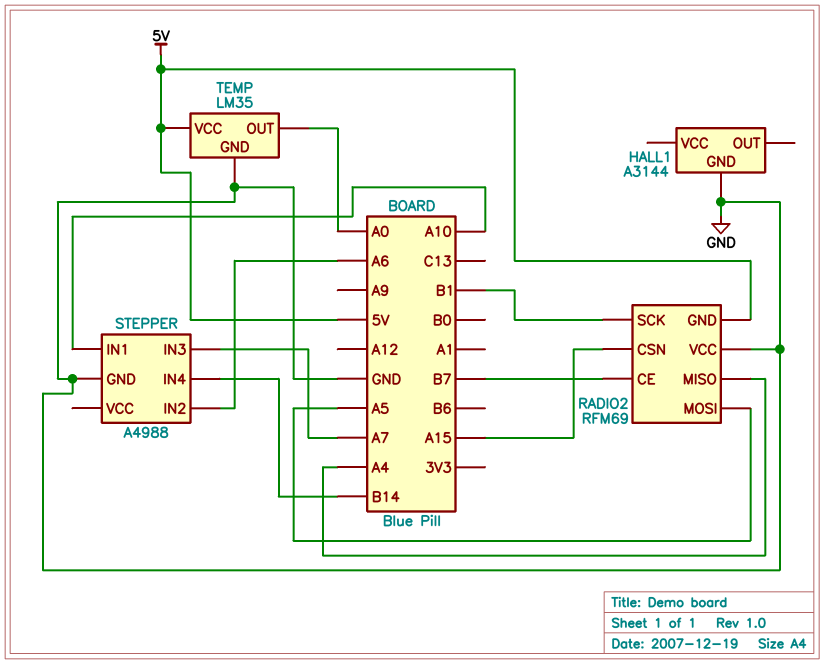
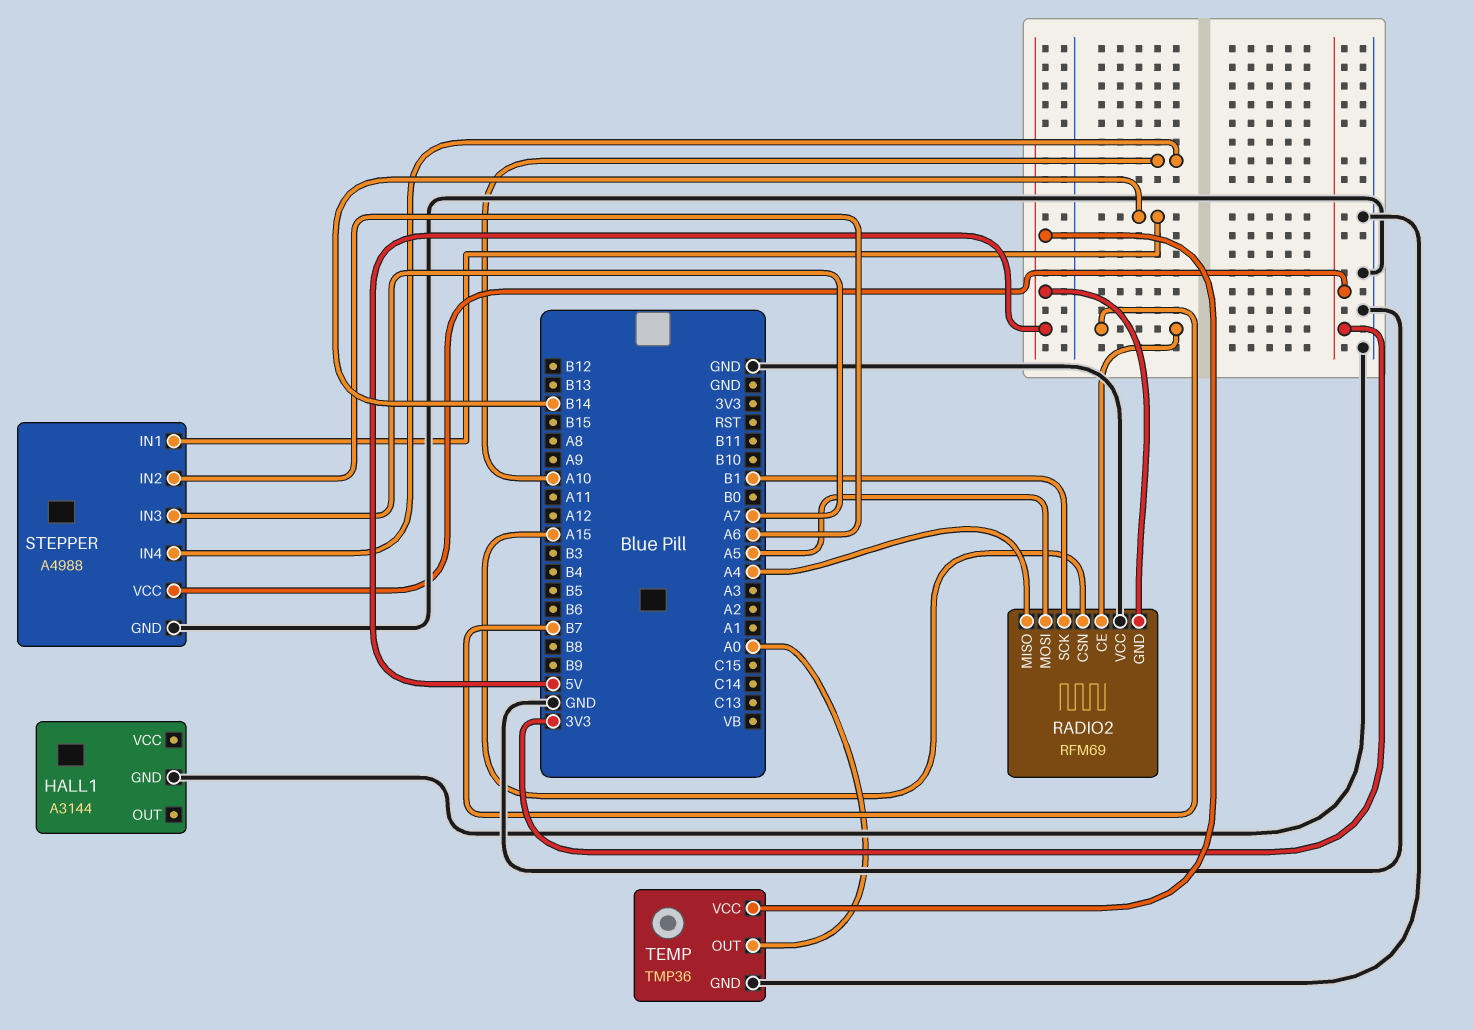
STEPPER pin IN1: A10 -> B14
STEPPER pin IN4: B14 -> A10
STEPPER pin VCC: none -> 3V3
TEMP: LM35 -> TMP36

